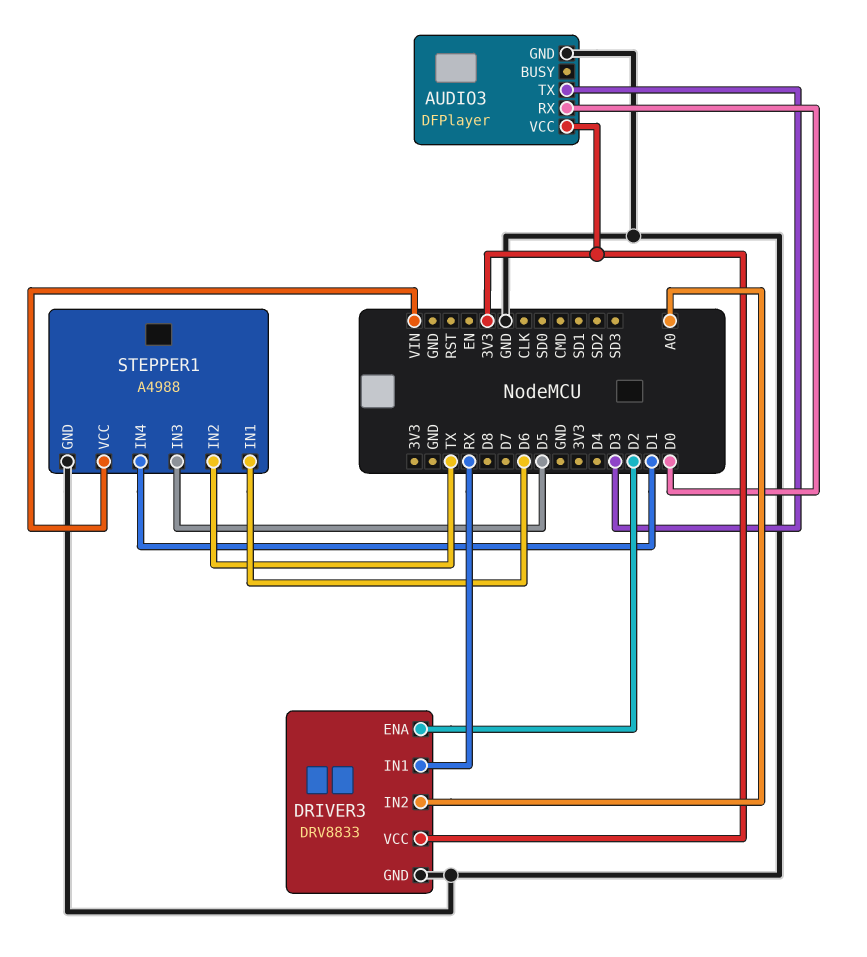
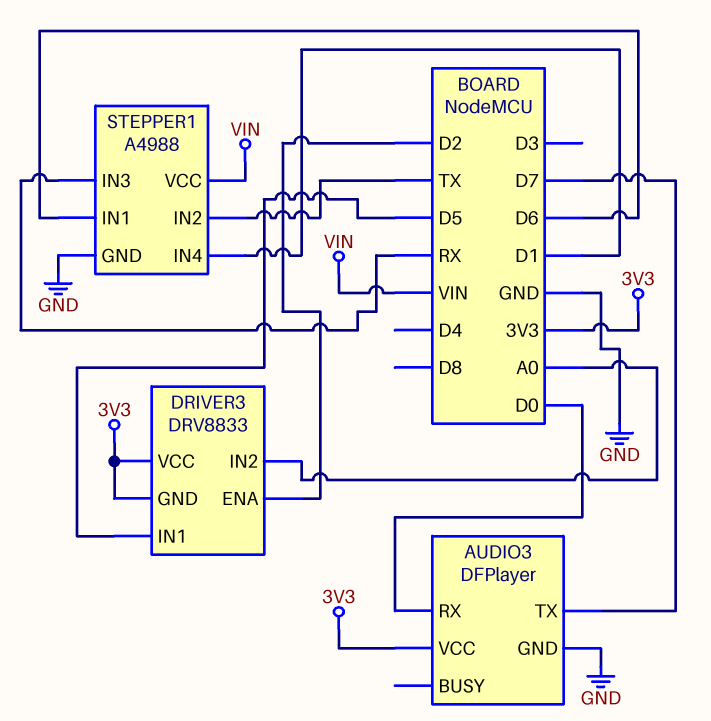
AUDIO3 pin TX: D3 -> D7
DRIVER3 pin GND: GND -> 3V3
DRIVER3 pin IN1: RX -> D5
STEPPER1 pin IN3: D5 -> RX

